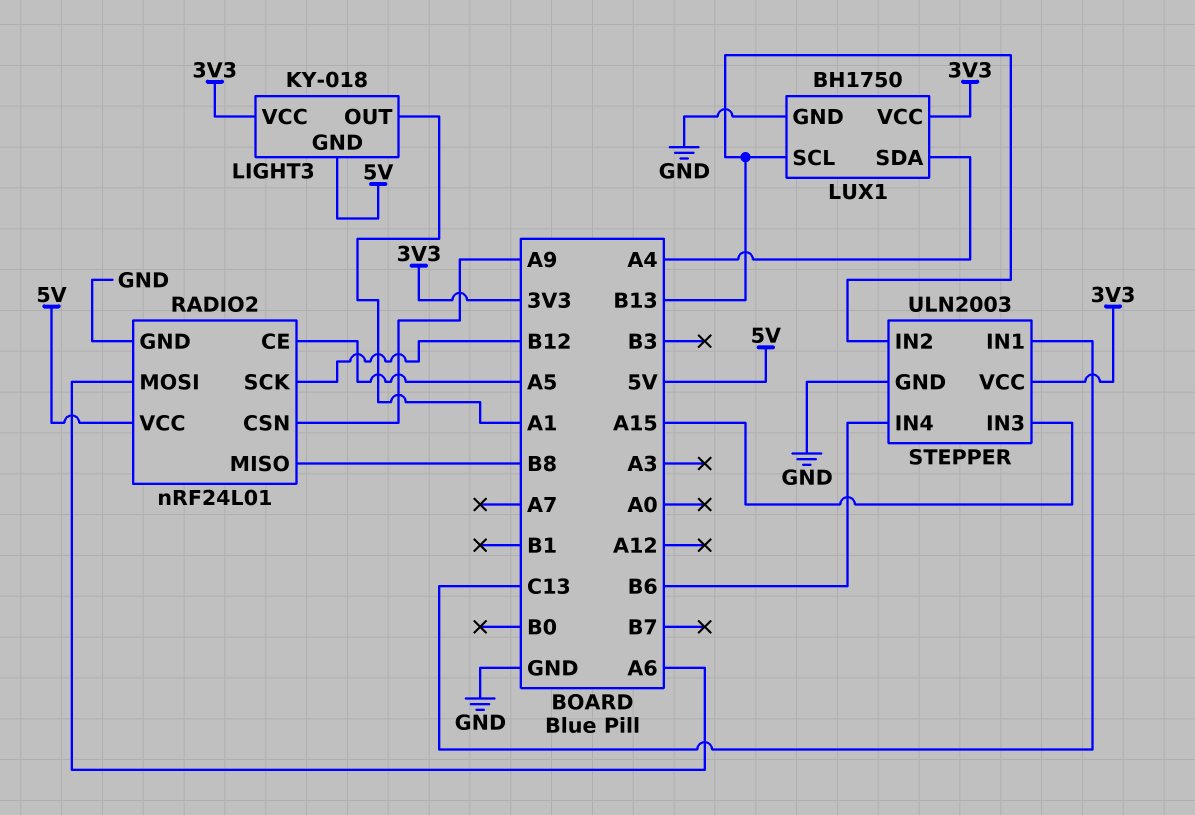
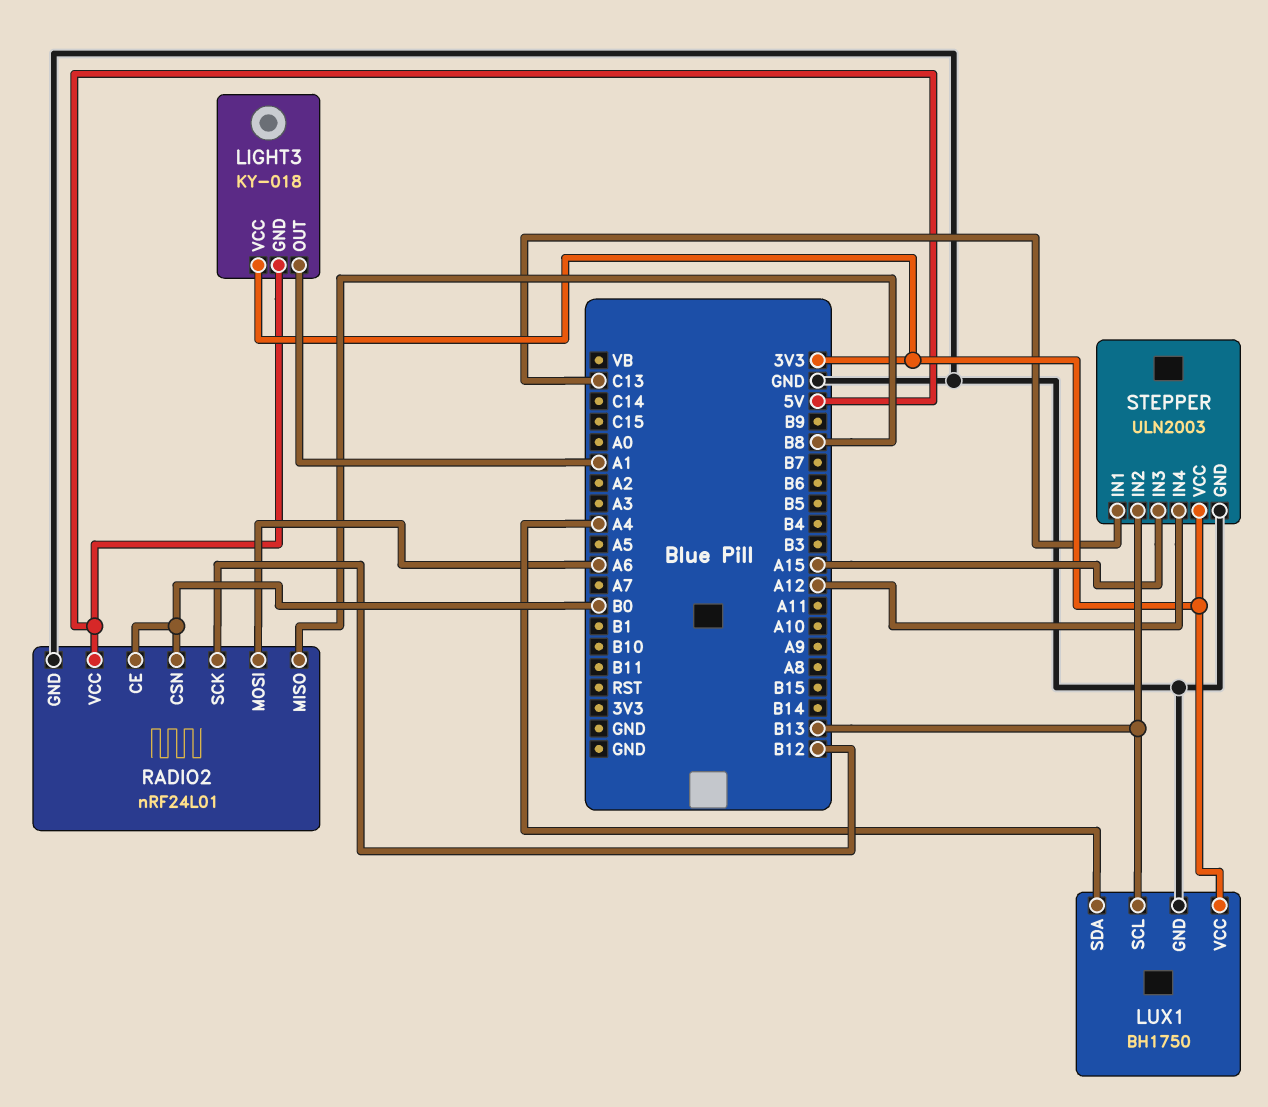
RADIO2 pin CE: A5 -> B0
RADIO2 pin CSN: A9 -> B0
STEPPER pin IN4: B6 -> A12

